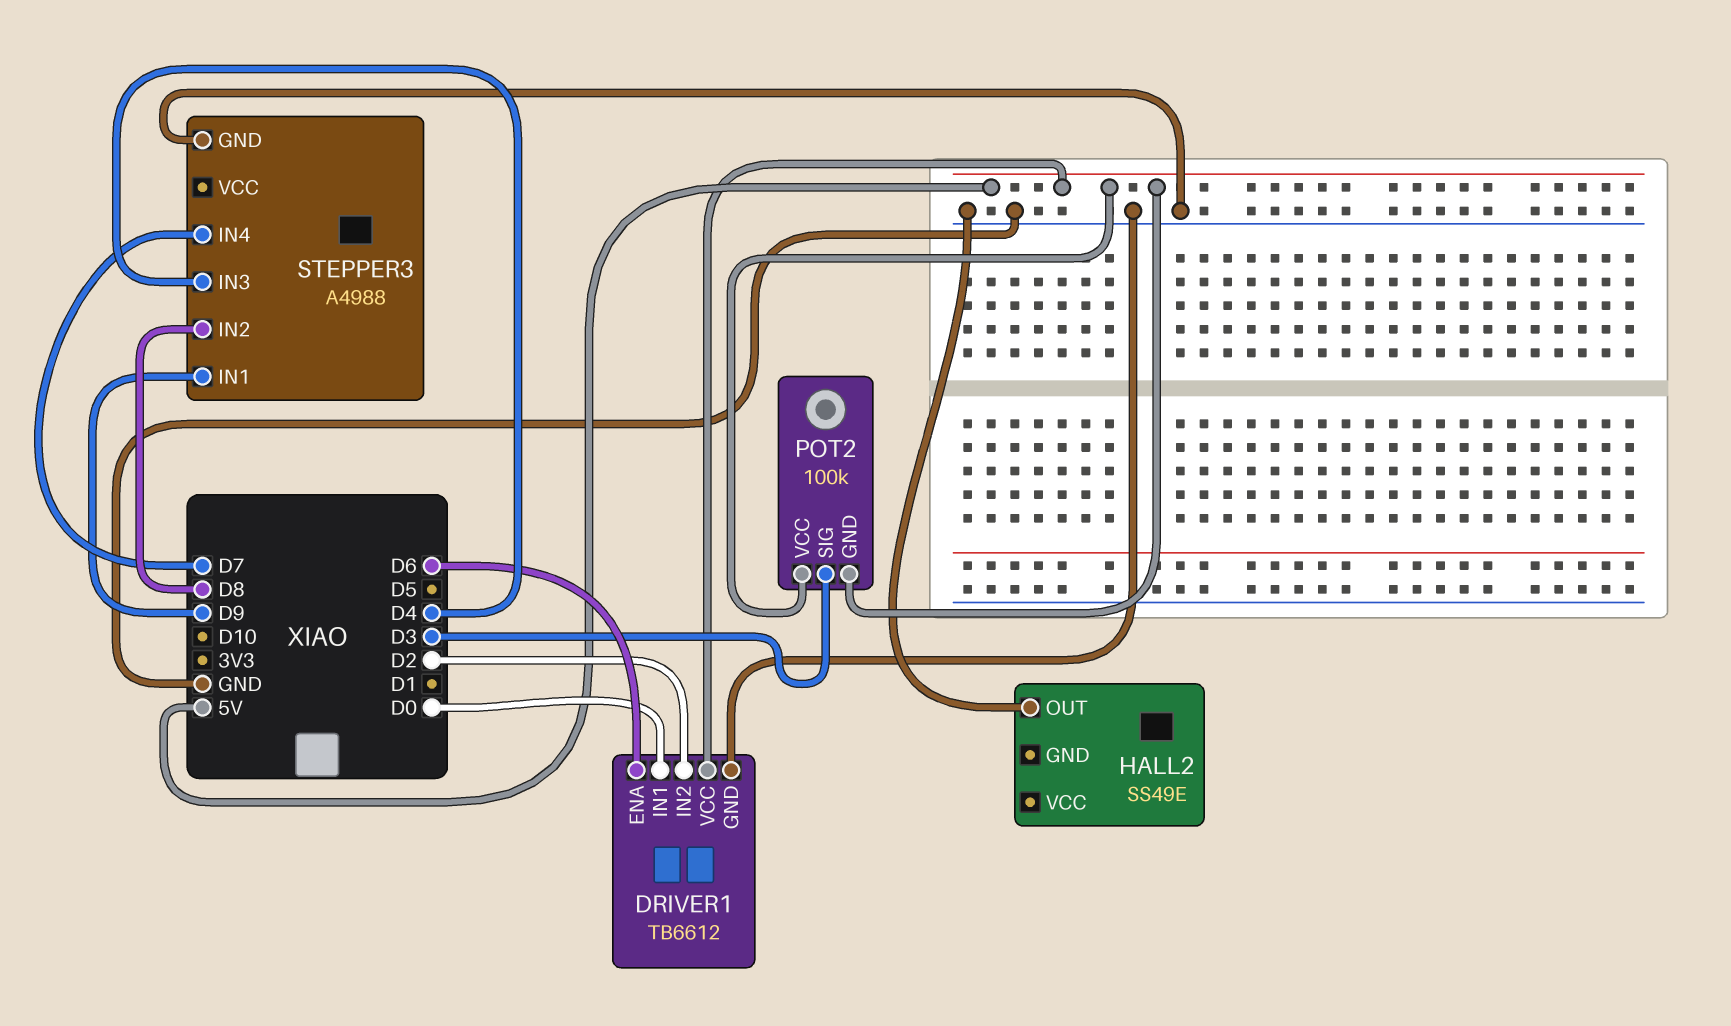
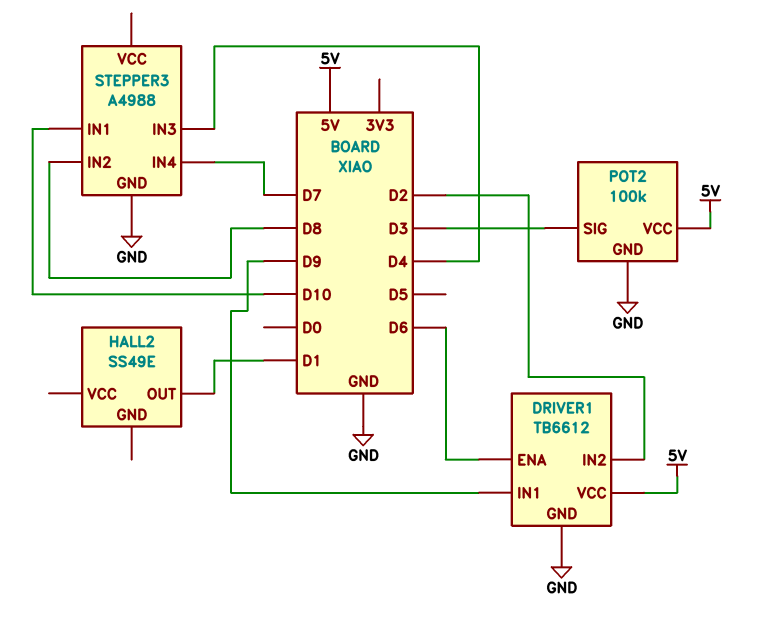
DRIVER1 pin IN1: D0 -> D9
HALL2 pin OUT: GND -> D1
POT2 pin GND: 5V -> GND
STEPPER3 pin IN1: D9 -> D10

